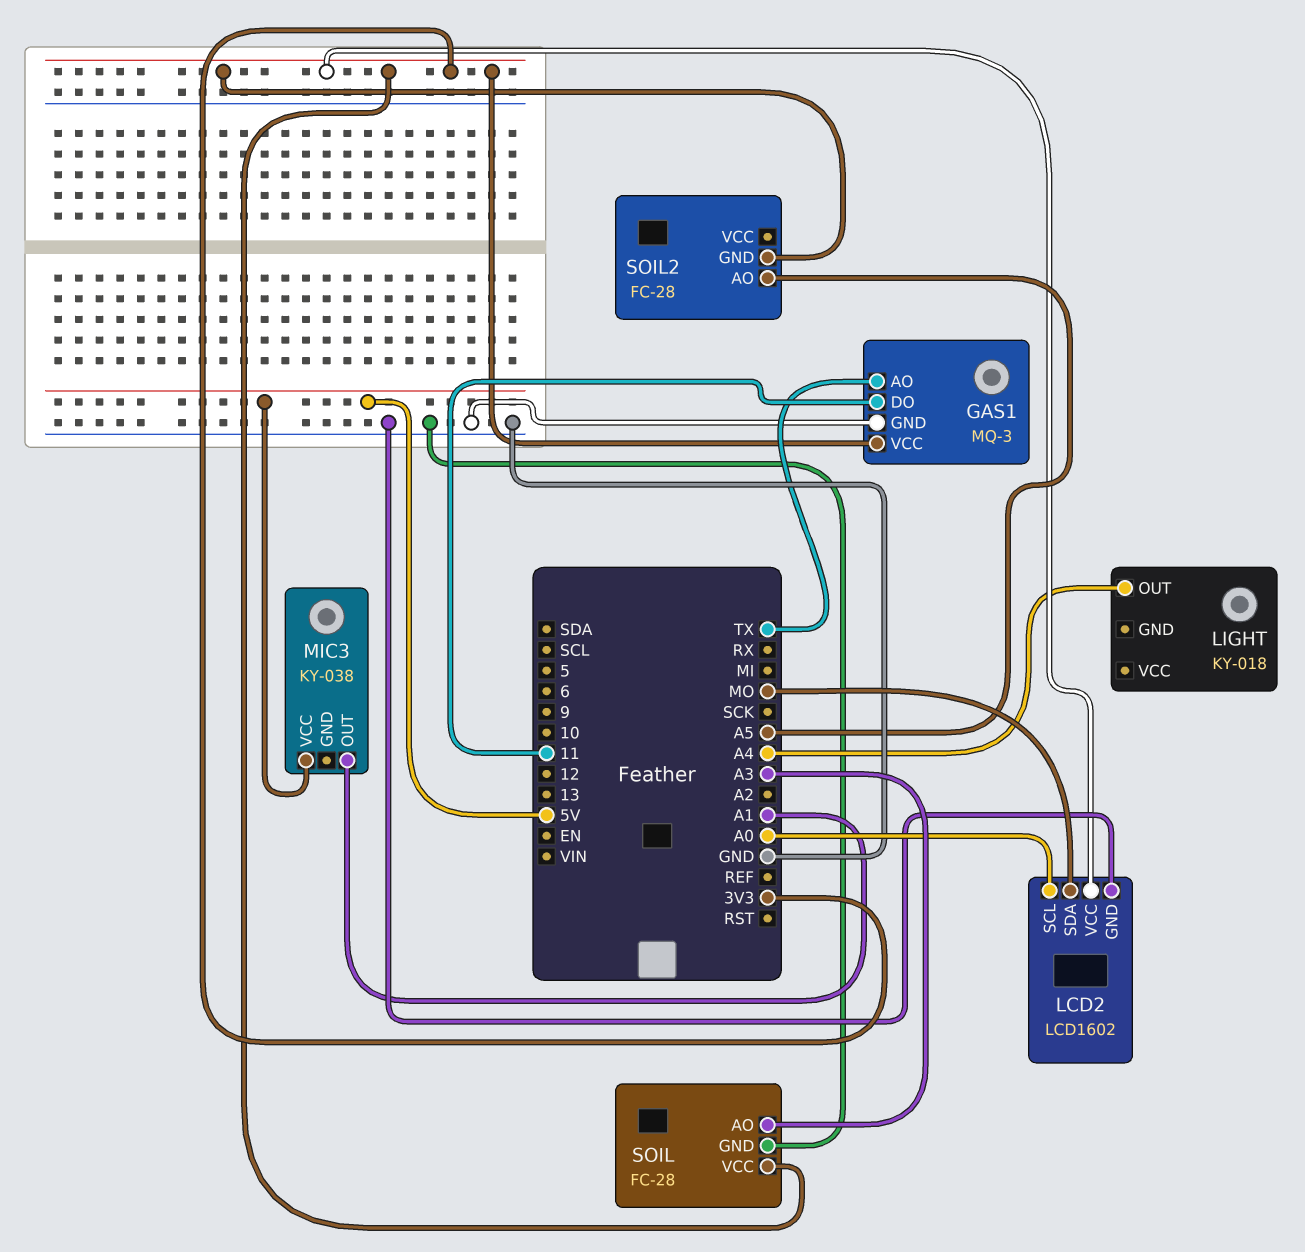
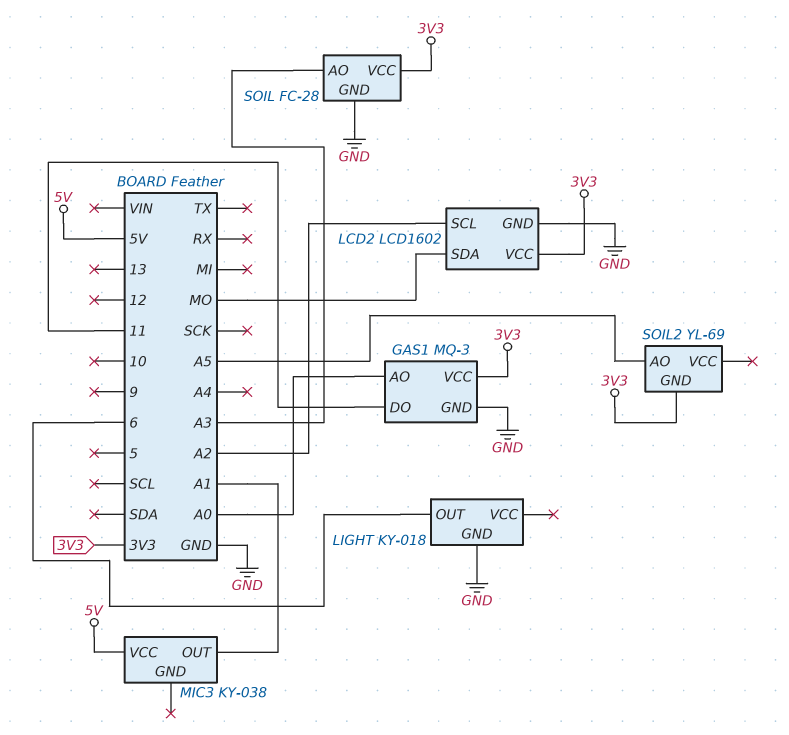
GAS1 pin AO: TX -> A0
LCD2 pin SCL: A0 -> A2
LIGHT pin GND: none -> GND
LIGHT pin OUT: A4 -> 6
SOIL2: FC-28 -> YL-69

